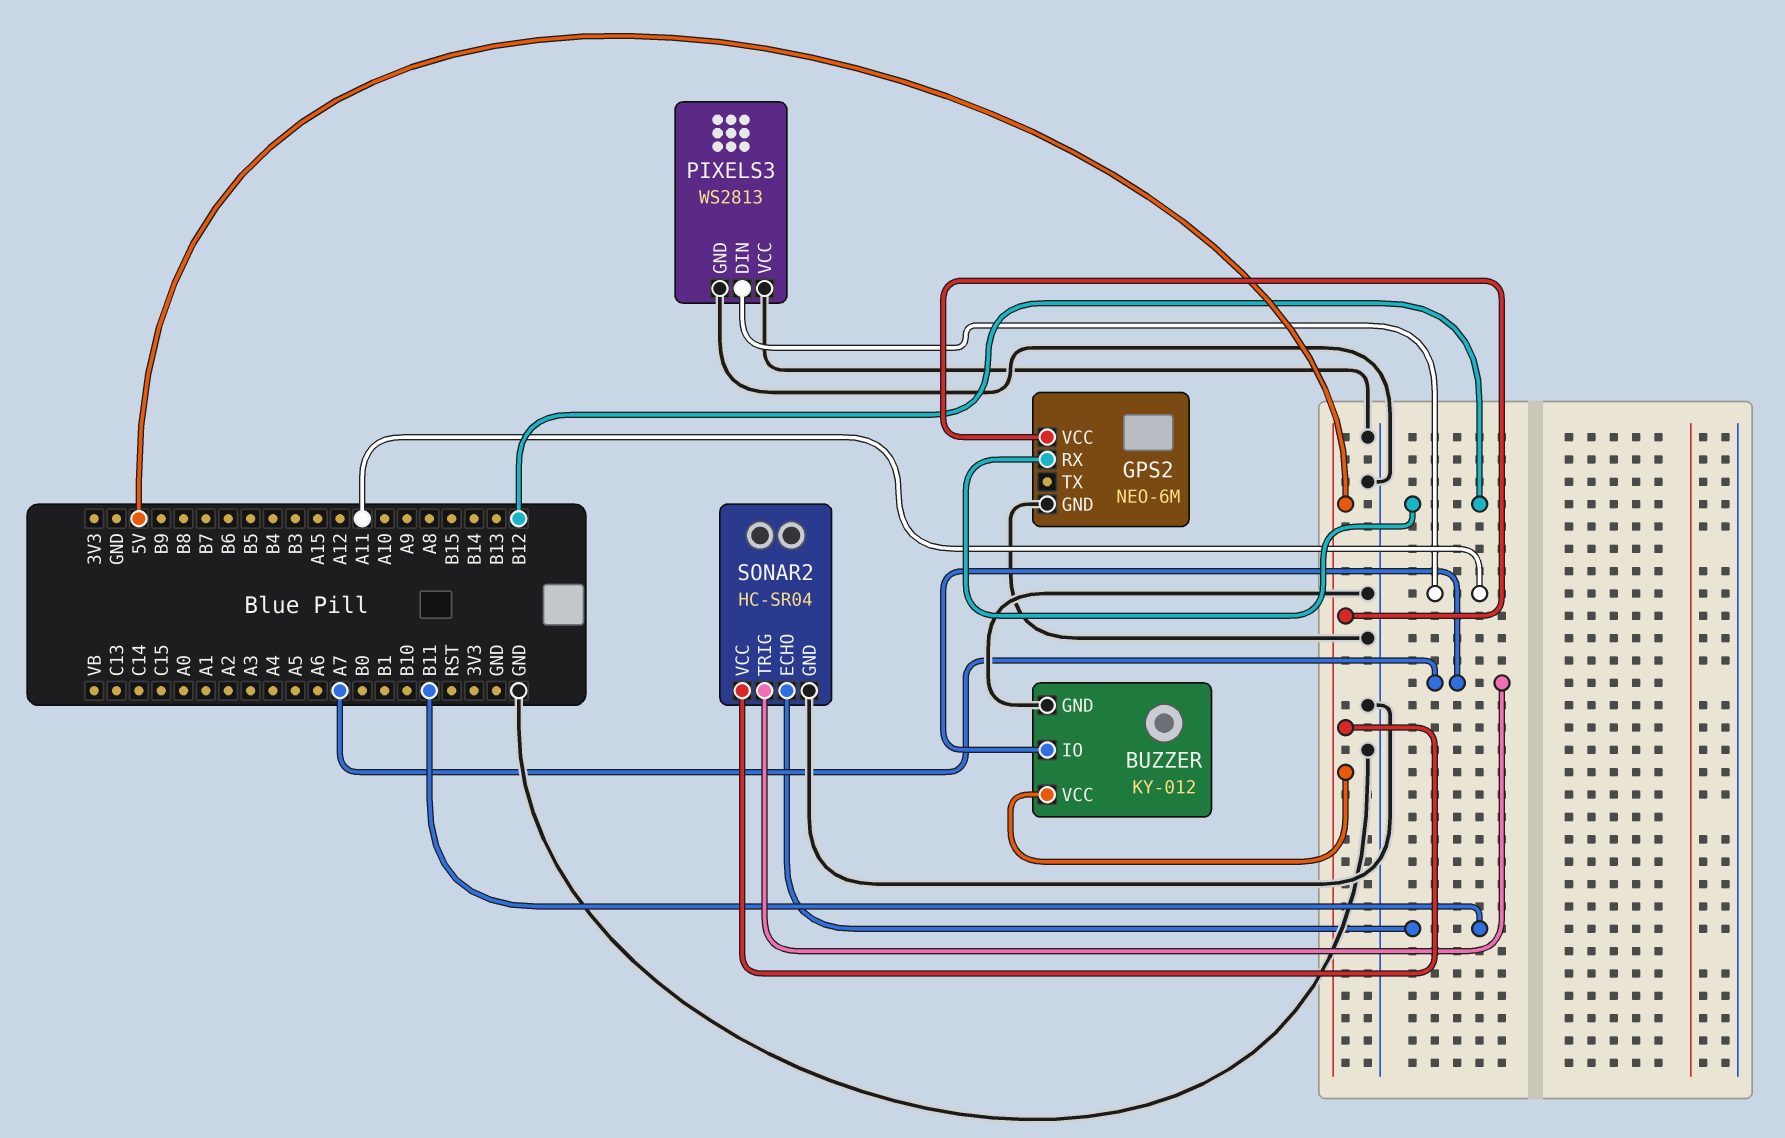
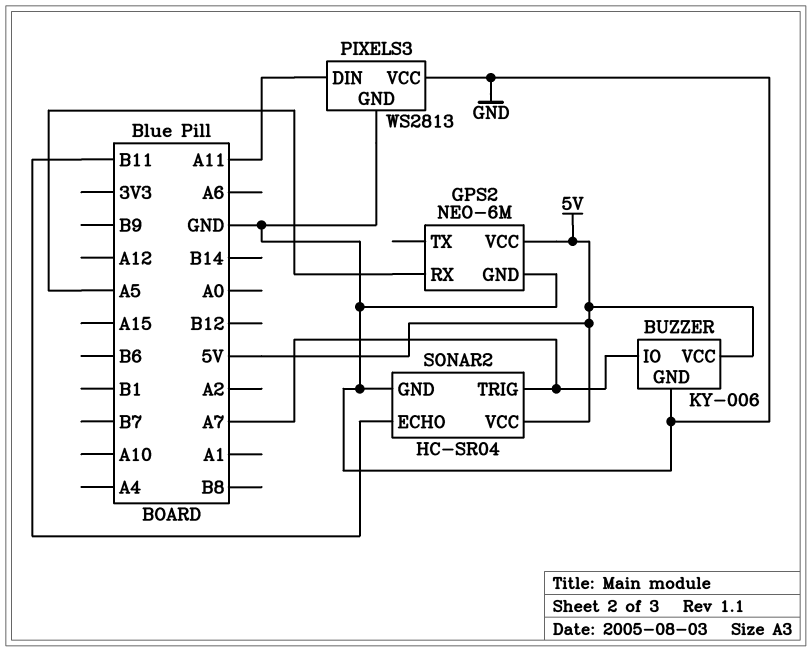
BUZZER: KY-012 -> KY-006
GPS2 pin RX: B12 -> A5

